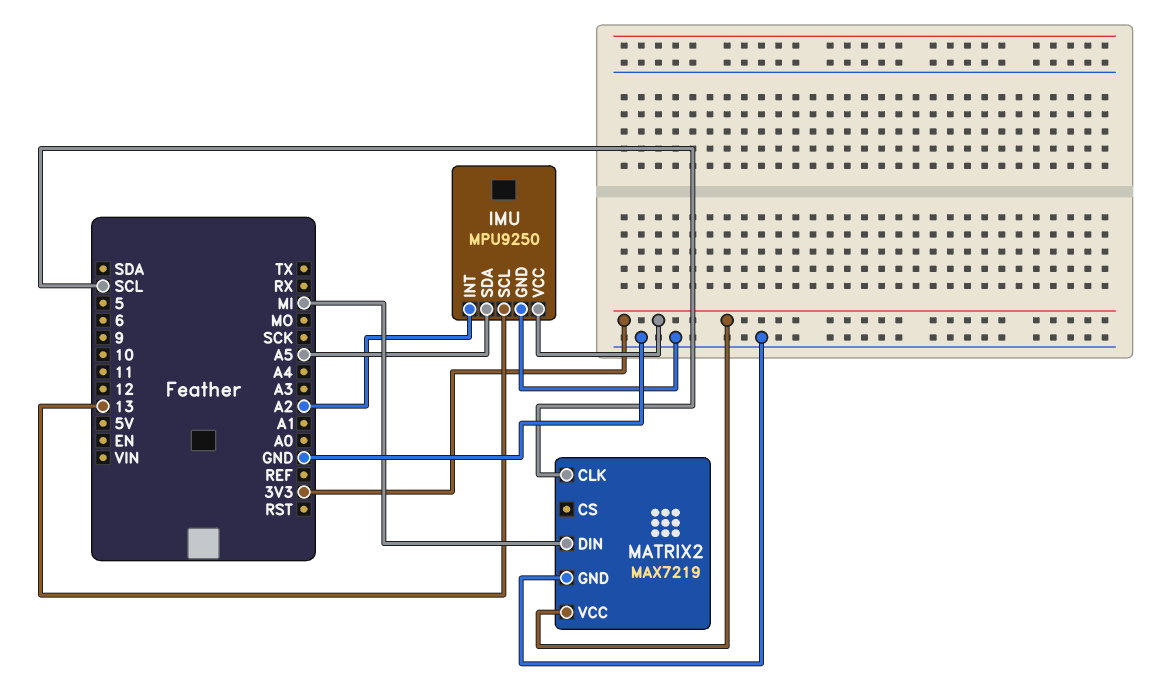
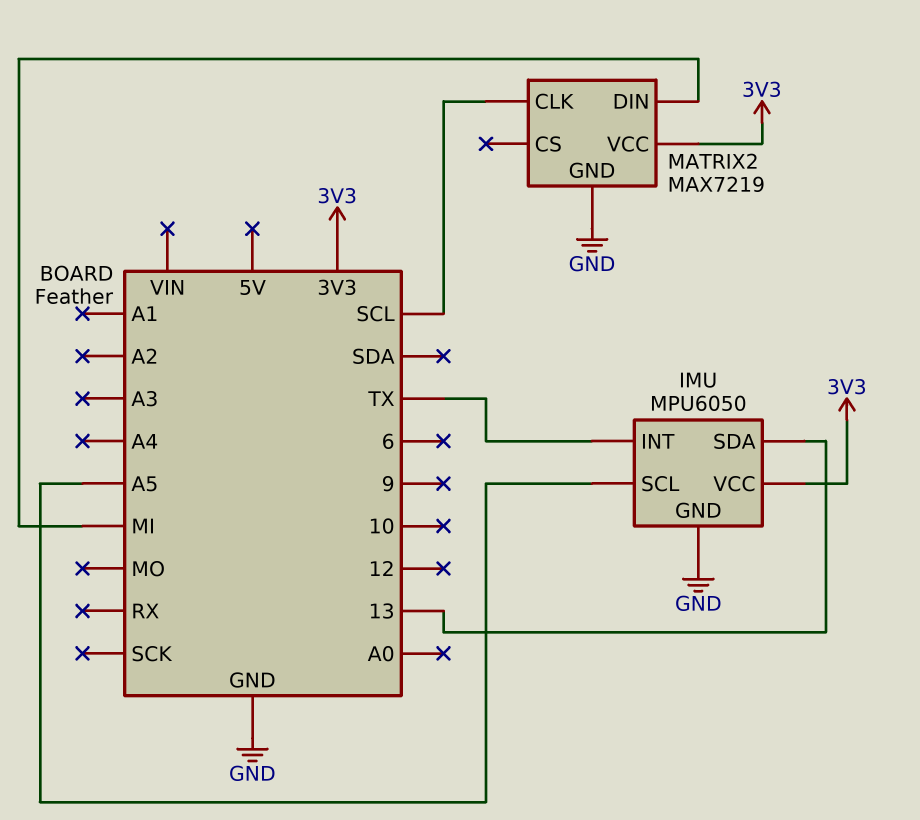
IMU: MPU9250 -> MPU6050
IMU pin INT: A2 -> TX
IMU pin SCL: 13 -> A5
IMU pin SDA: A5 -> 13

